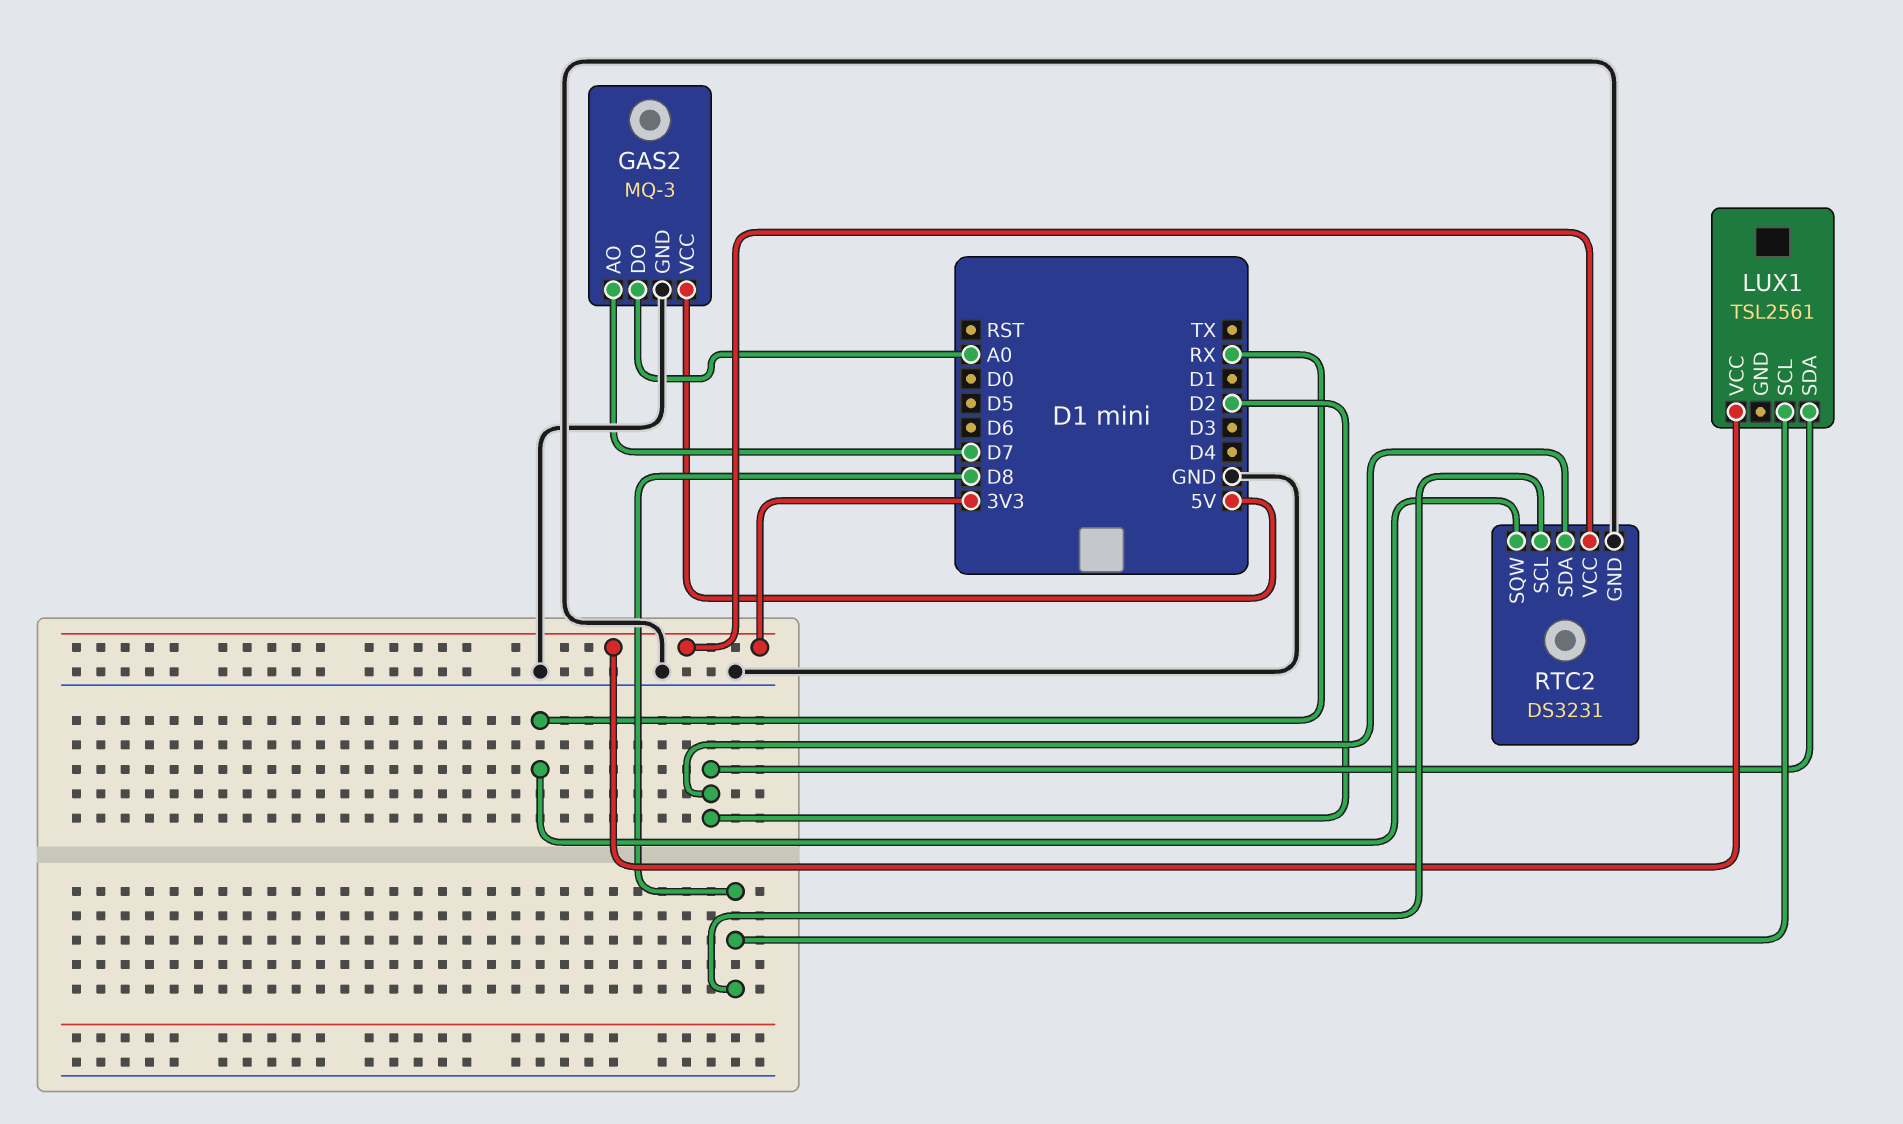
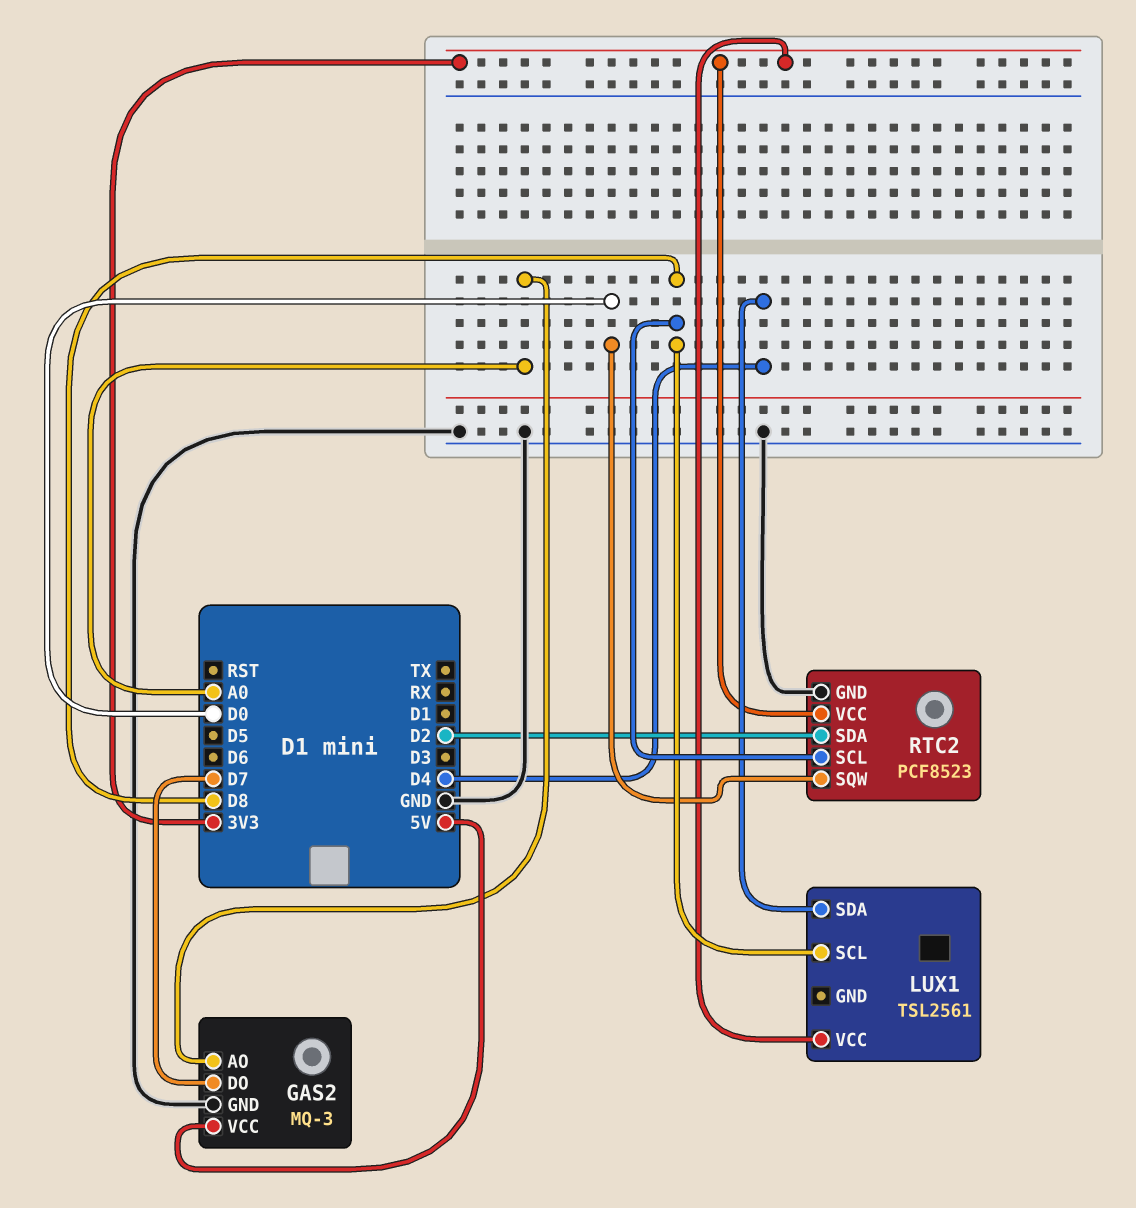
GAS2 pin AO: D7 -> A0
GAS2 pin DO: A0 -> D7
LUX1 pin SDA: D2 -> D4
RTC2: DS3231 -> PCF8523
RTC2 pin SQW: RX -> D0

